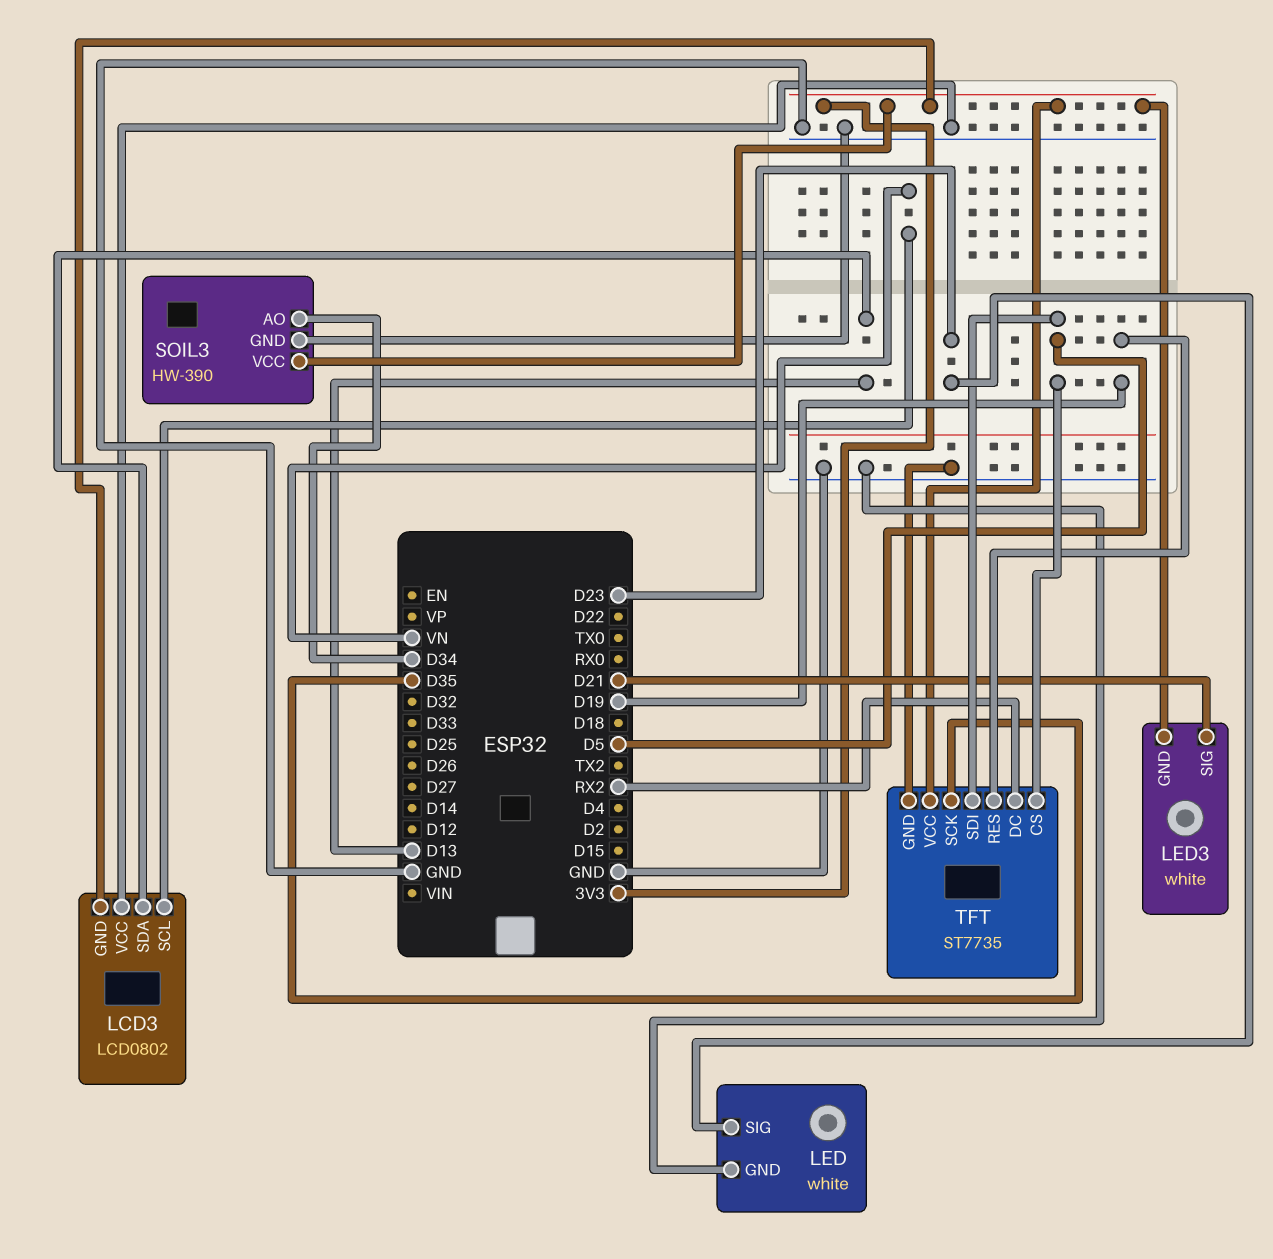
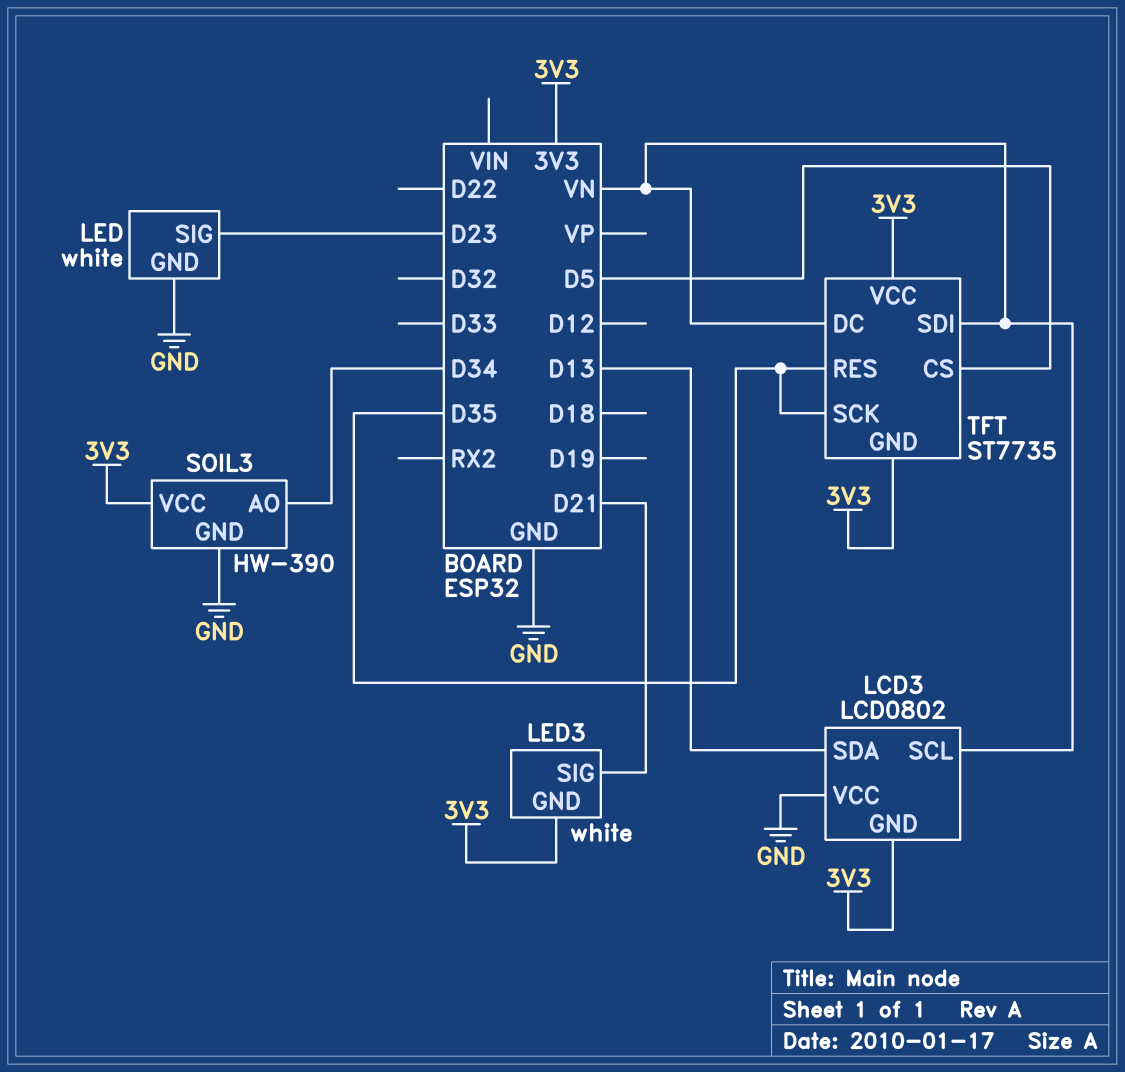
TFT pin DC: RX2 -> VN
TFT pin GND: GND -> 3V3
TFT pin RES: D19 -> D35
TFT pin SDI: D5 -> VN

